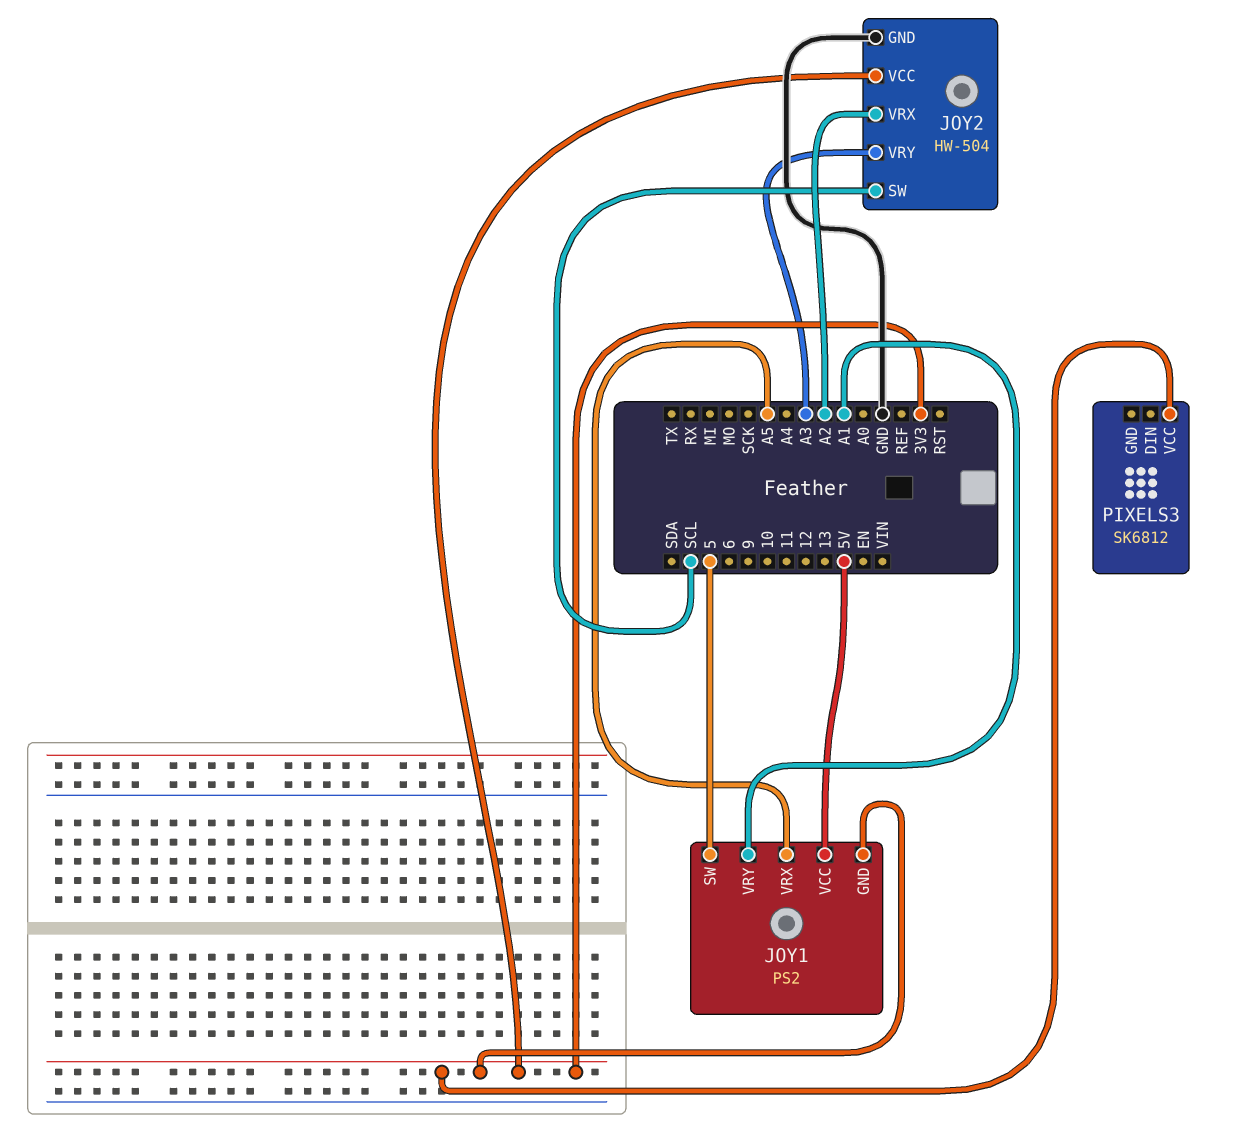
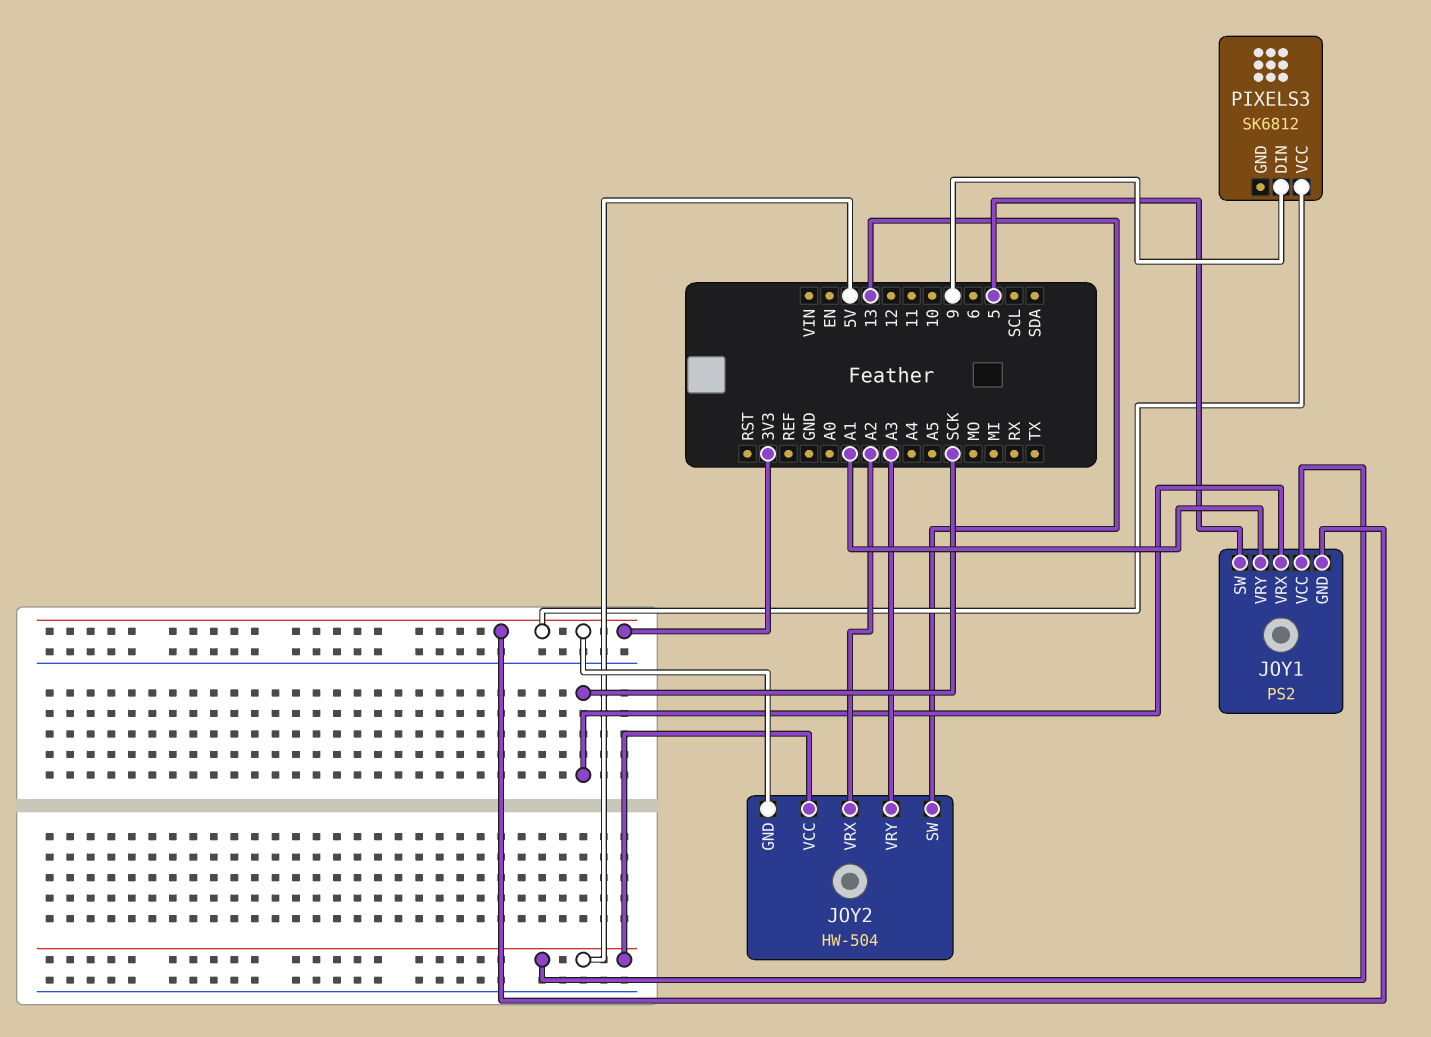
JOY1 pin VRX: A5 -> SCK
JOY2 pin GND: GND -> 3V3
JOY2 pin SW: SCL -> 13
JOY2 pin VCC: 3V3 -> 5V
PIXELS3 pin DIN: none -> 9

